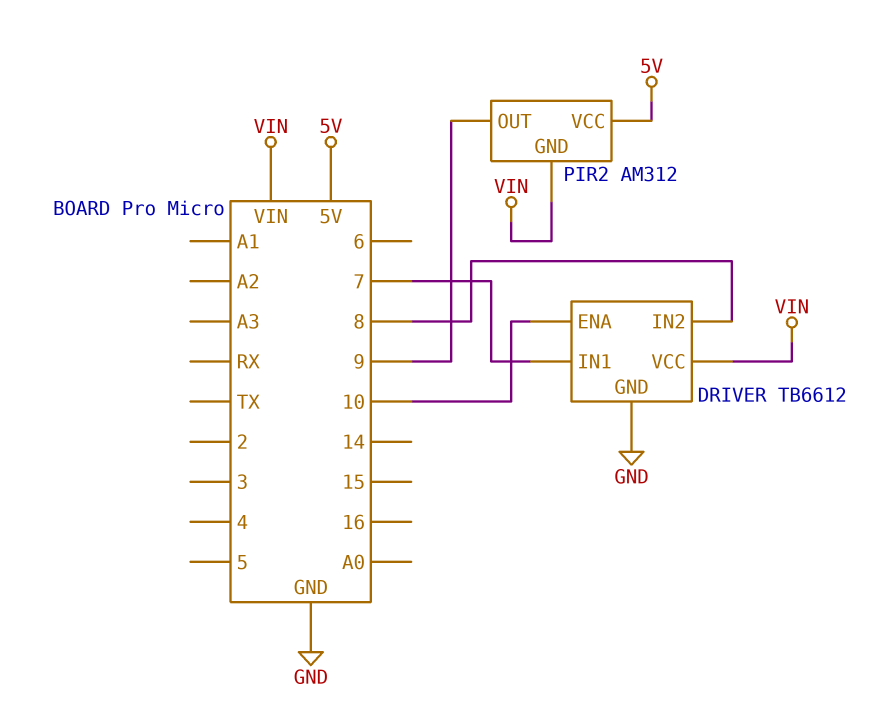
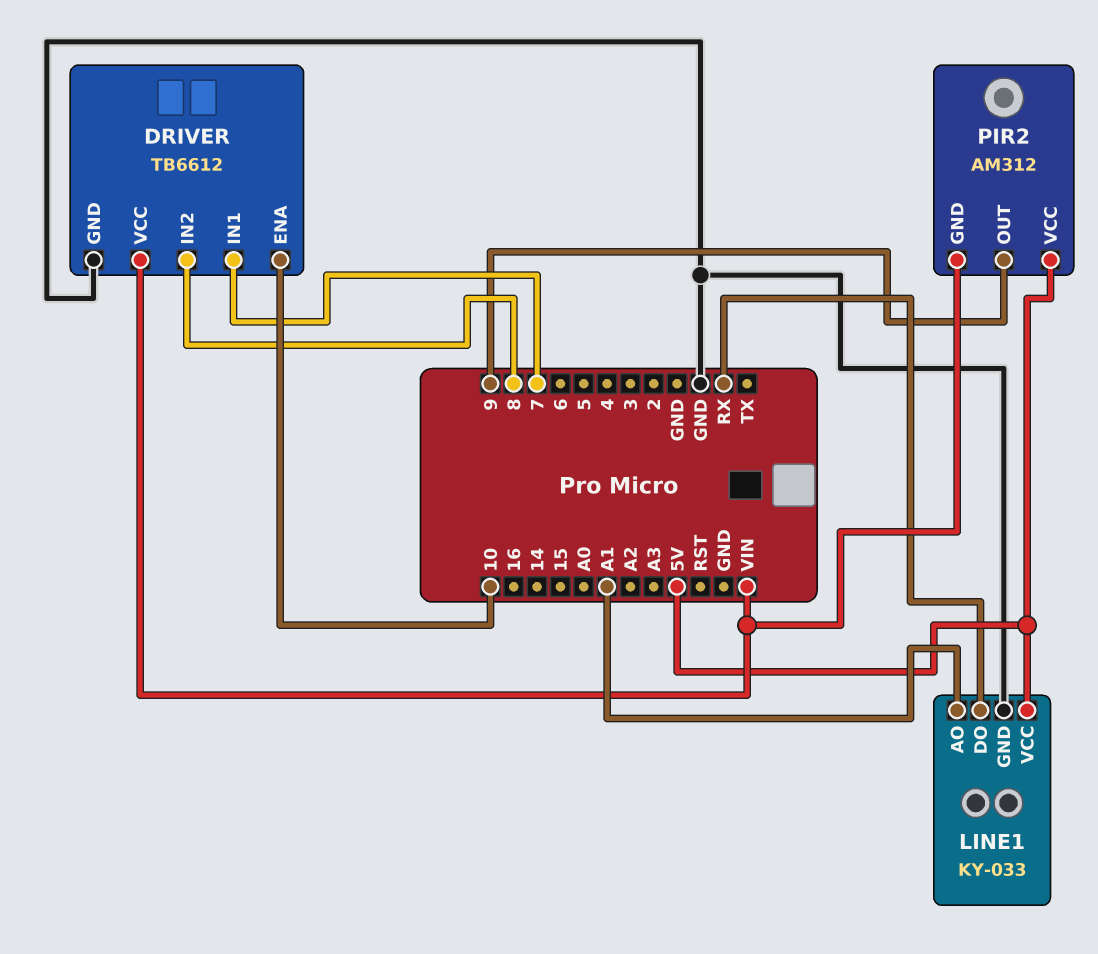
LINE1: none -> KY-033
LINE1 pin AO: none -> A1
LINE1 pin DO: none -> RX
LINE1 pin GND: none -> GND
LINE1 pin VCC: none -> 5V

